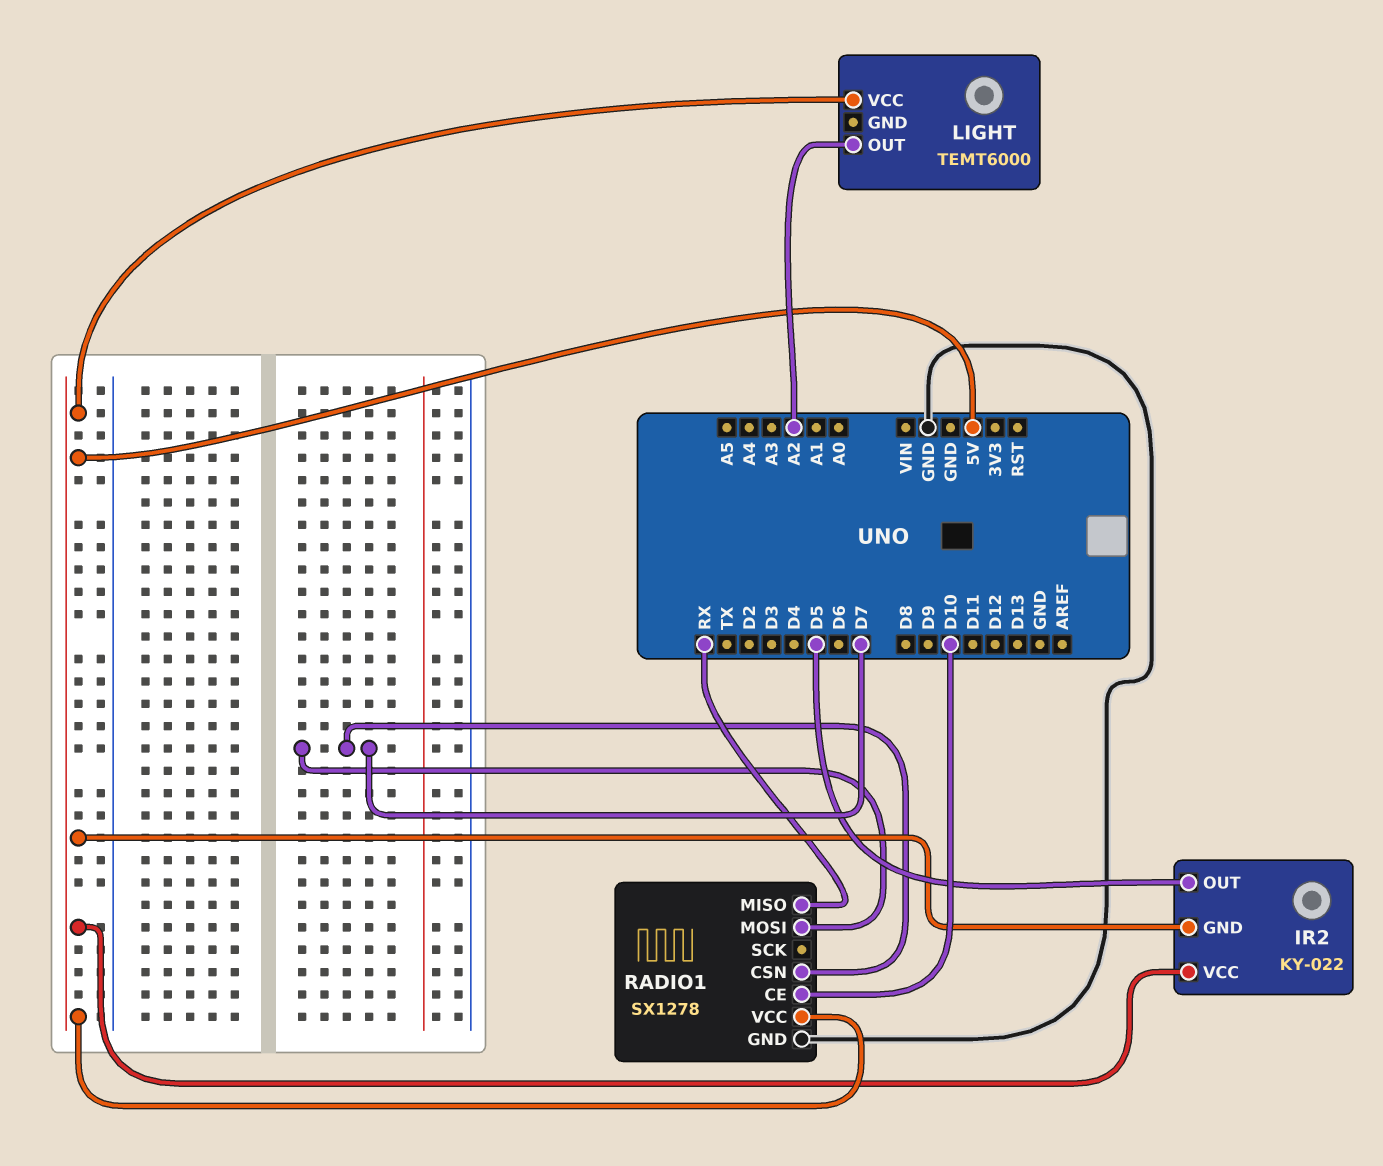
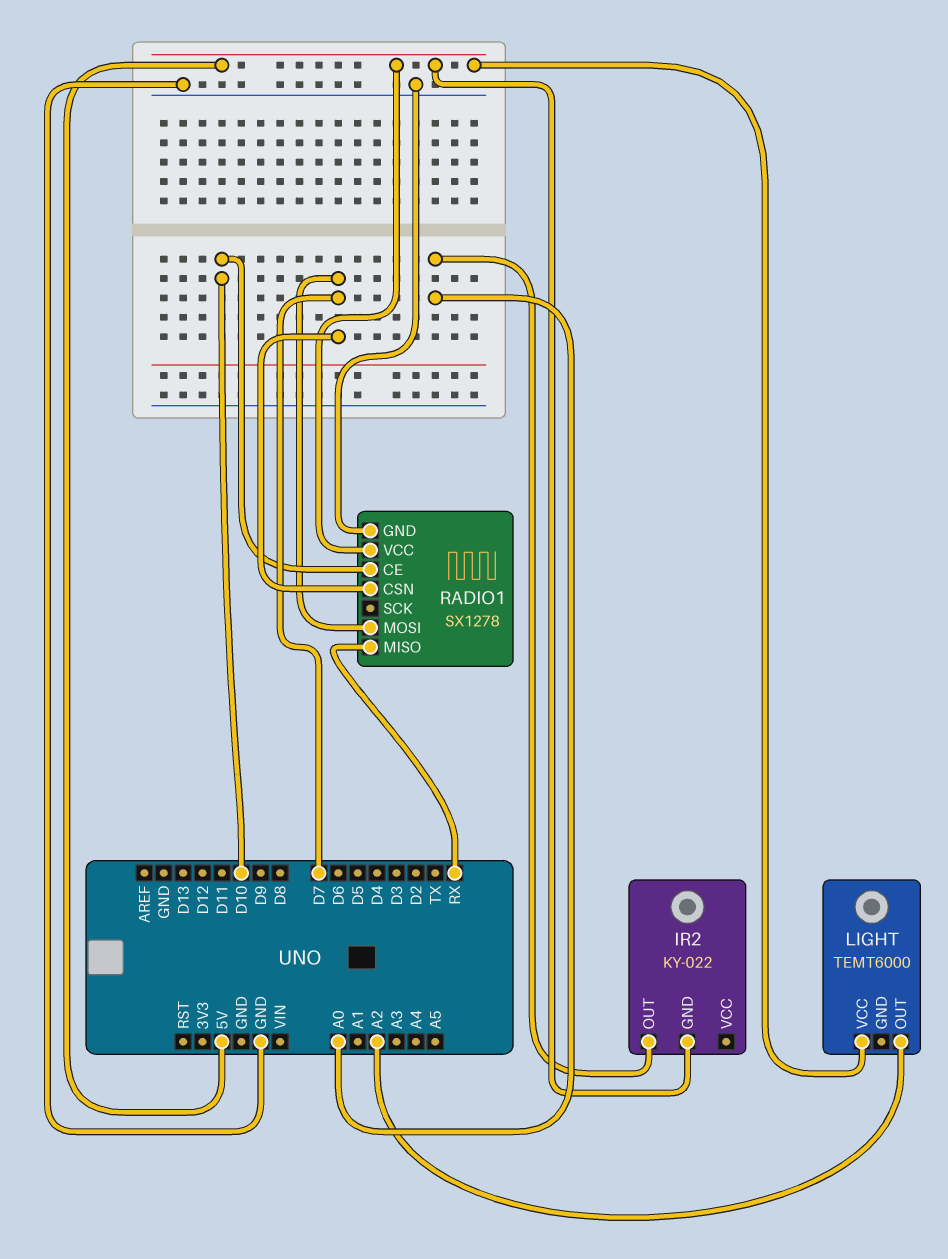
IR2 pin OUT: D5 -> A0
IR2 pin VCC: 5V -> none

